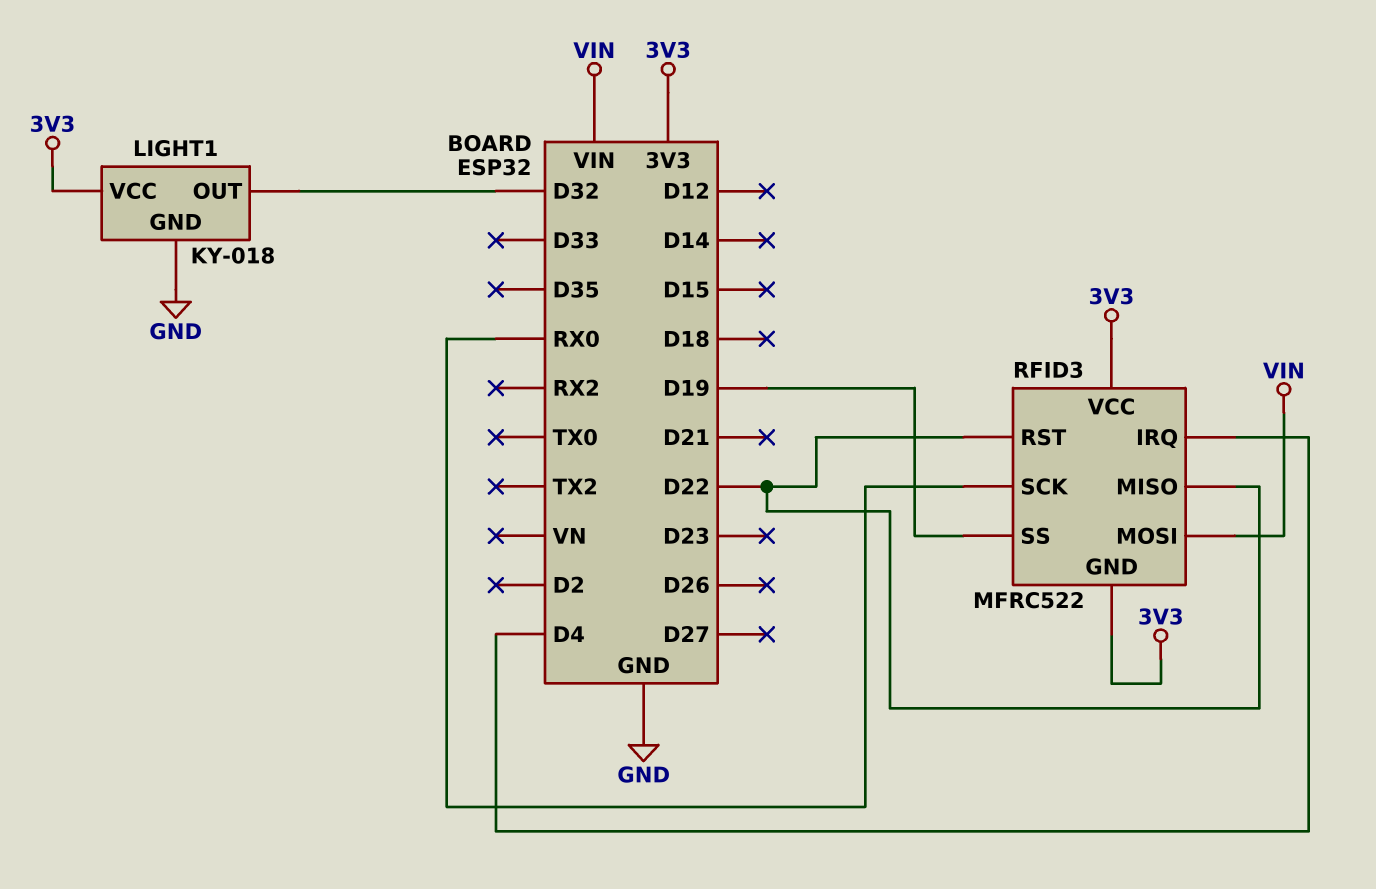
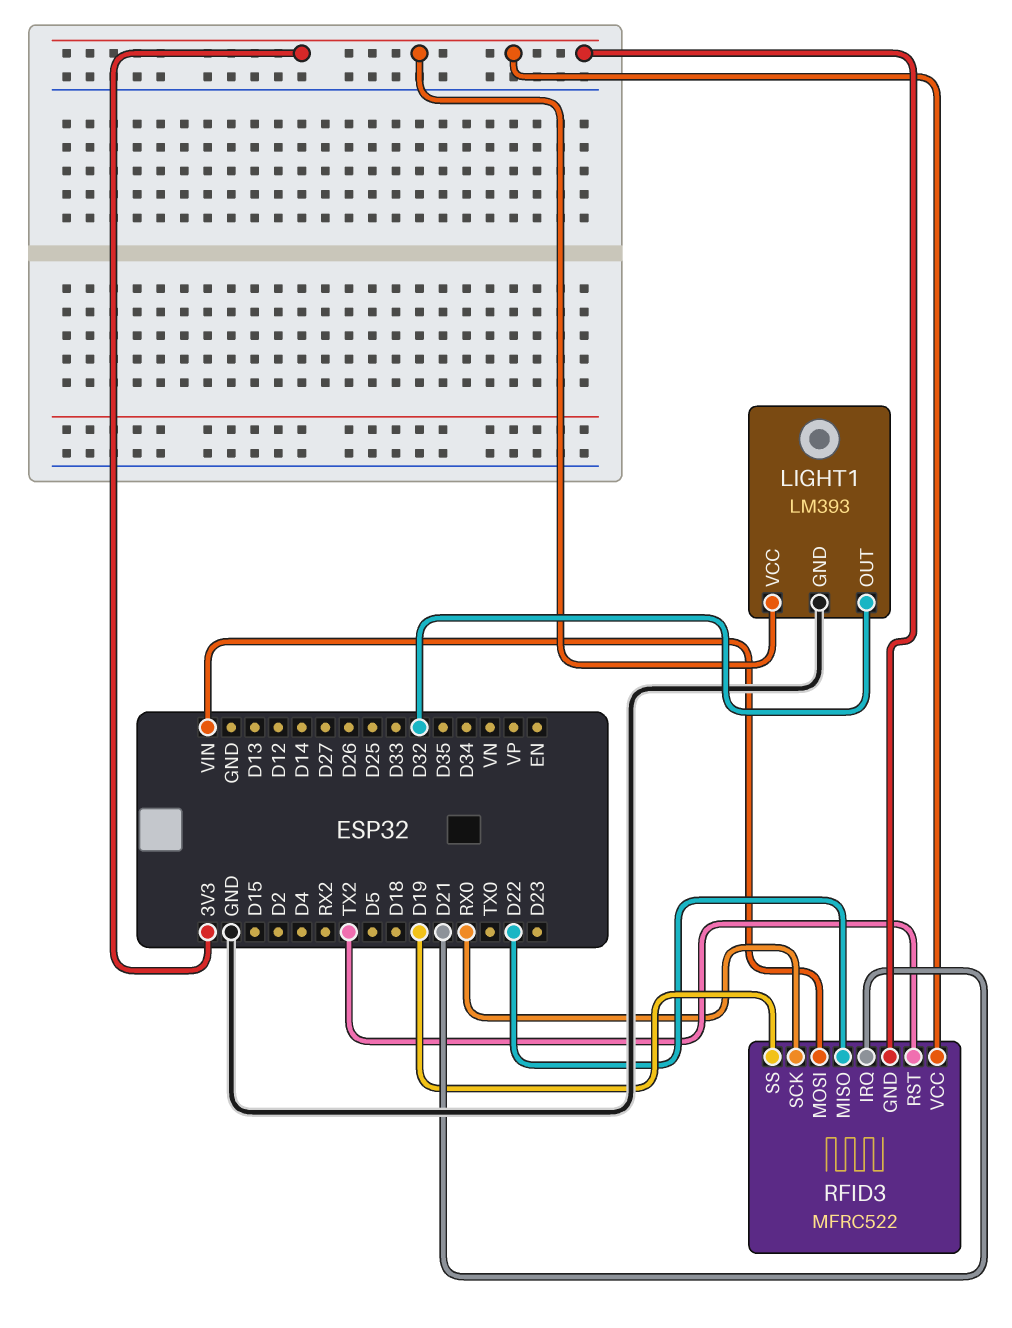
LIGHT1: KY-018 -> LM393
RFID3 pin IRQ: D4 -> D21
RFID3 pin RST: D22 -> TX2

